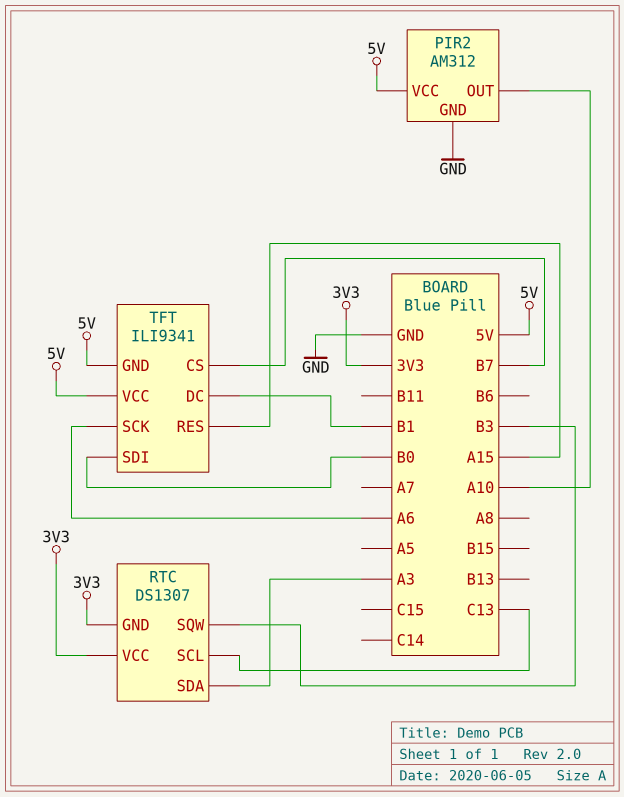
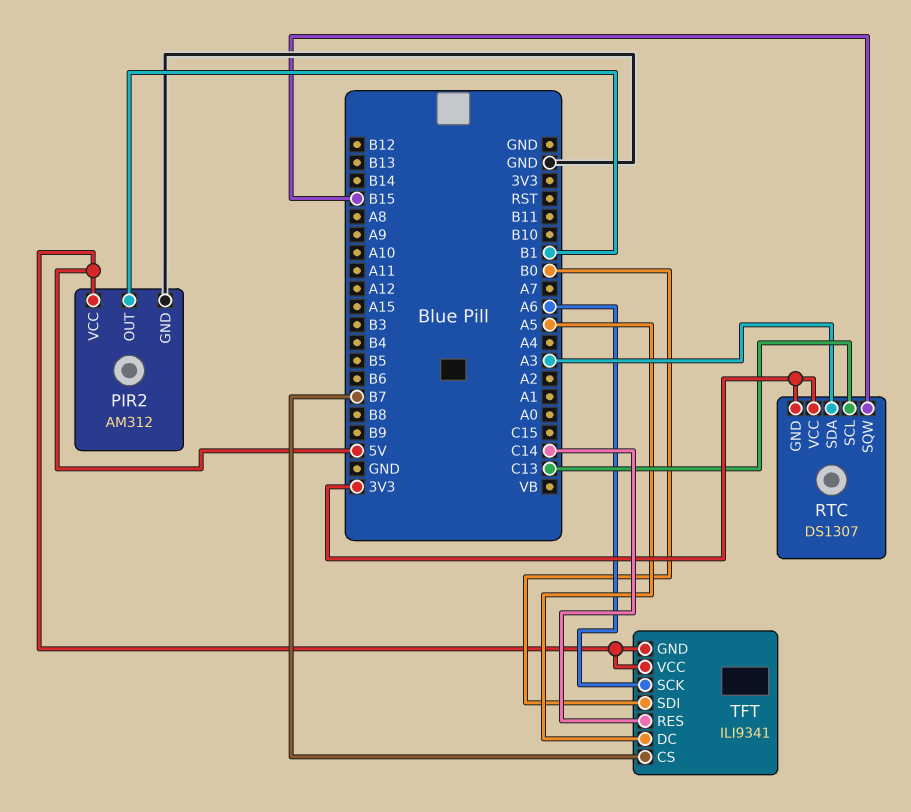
PIR2 pin OUT: A10 -> B1
RTC pin SQW: B3 -> B15
TFT pin DC: B1 -> A5
TFT pin RES: A15 -> C14

